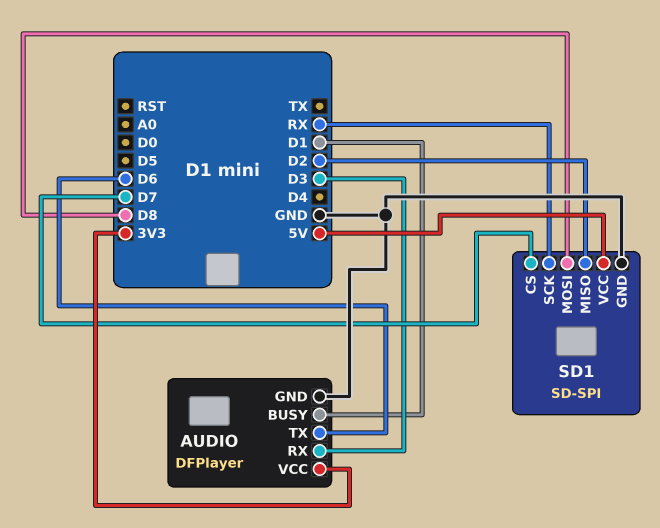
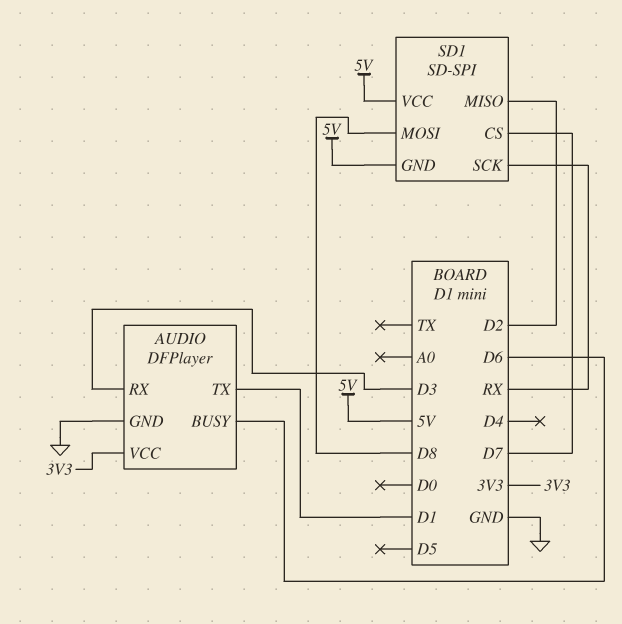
AUDIO pin BUSY: D1 -> D6
AUDIO pin TX: D6 -> D1
SD1 pin GND: GND -> 5V

